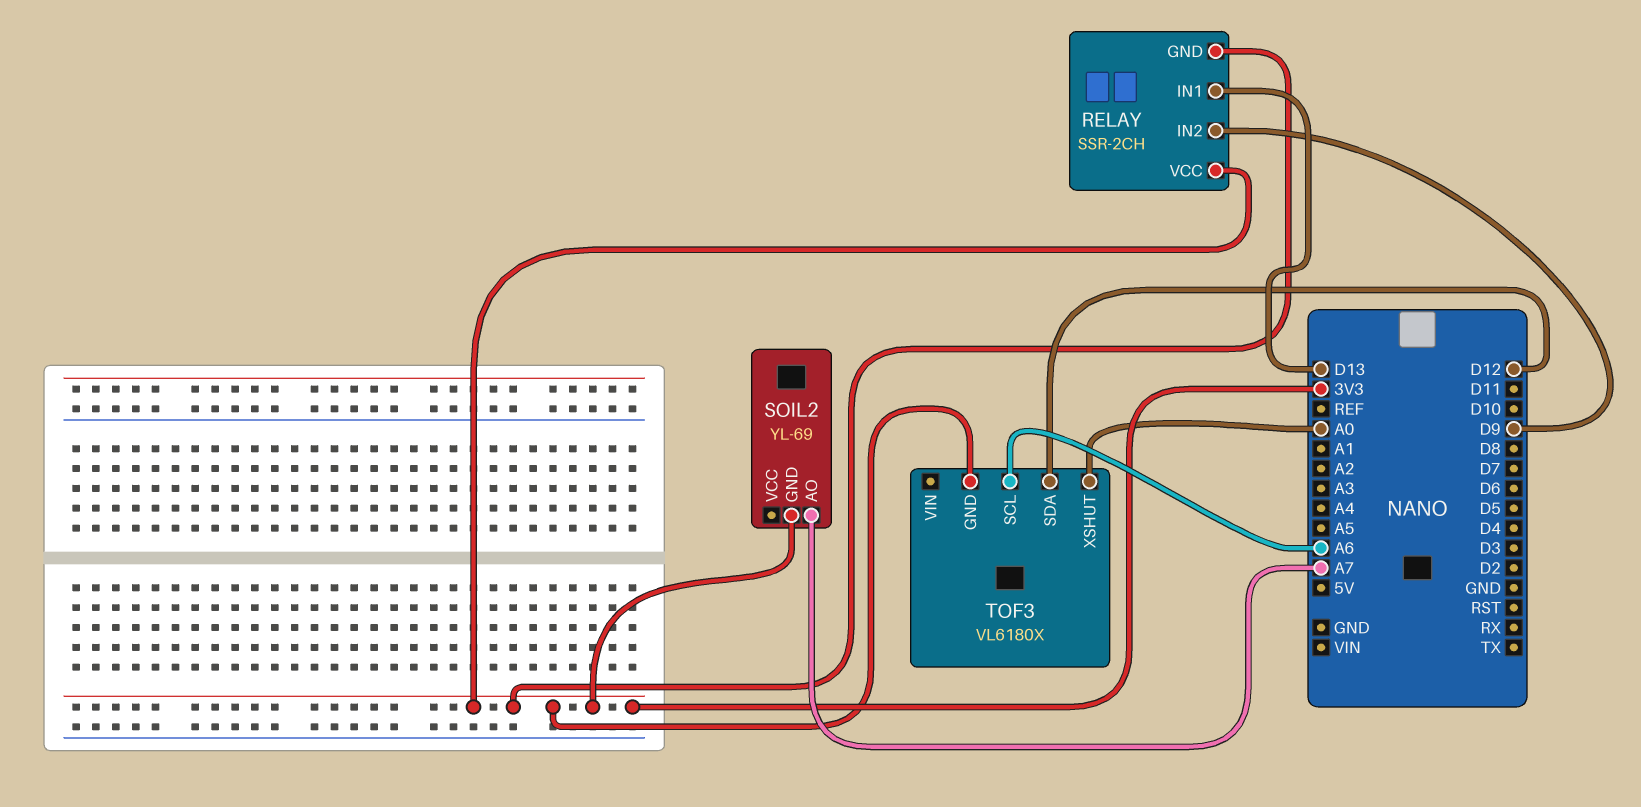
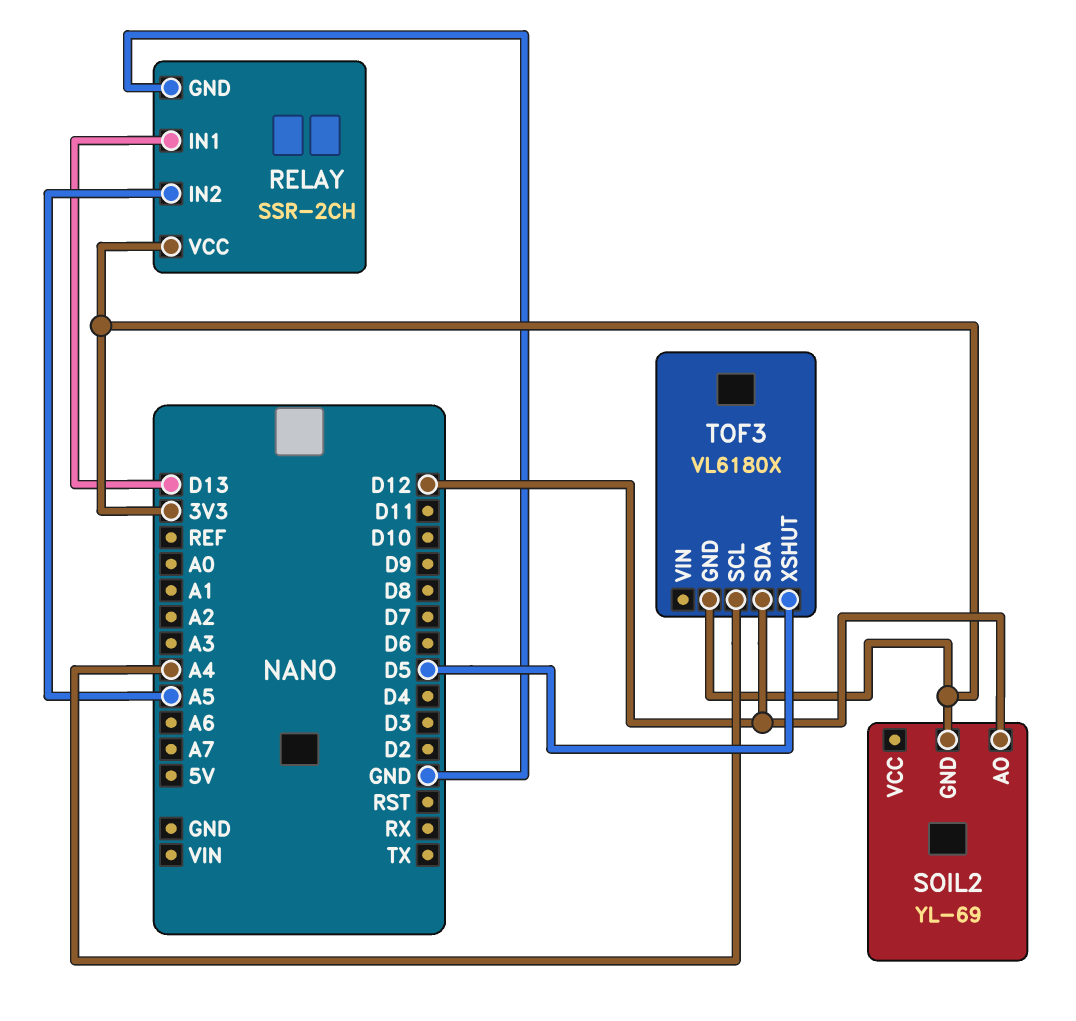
RELAY pin GND: 3V3 -> GND
RELAY pin IN2: D9 -> A5
SOIL2 pin AO: A7 -> D12
TOF3 pin SCL: A6 -> A4
TOF3 pin XSHUT: A0 -> D5

